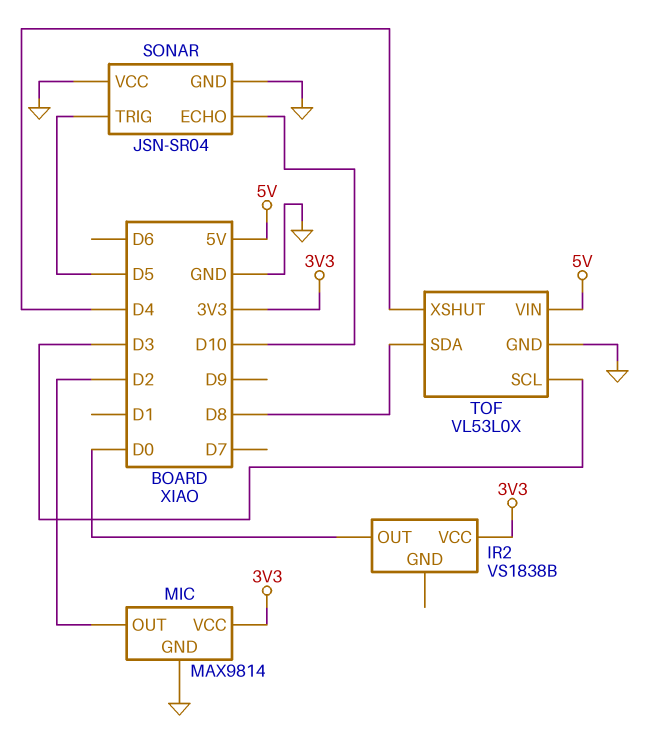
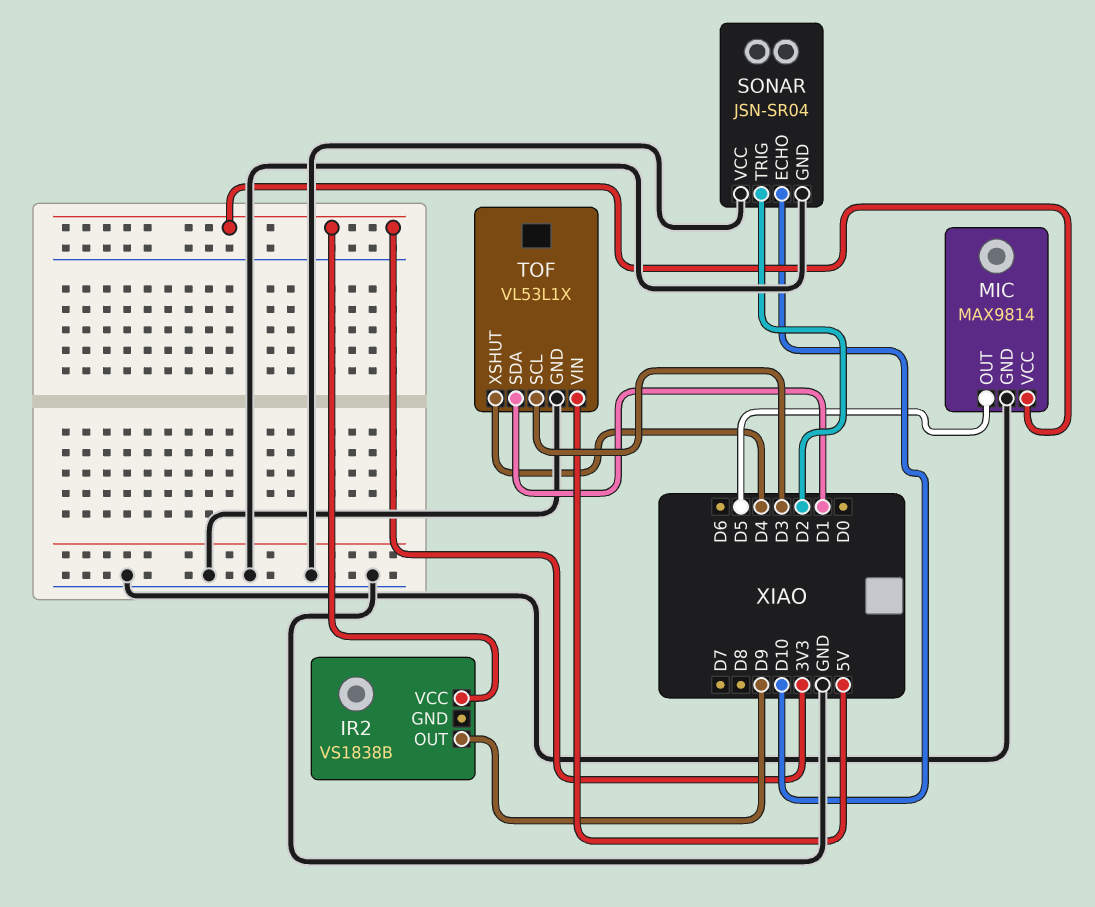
IR2 pin OUT: D0 -> D9
MIC pin OUT: D2 -> D5
SONAR pin TRIG: D5 -> D2
TOF: VL53L0X -> VL53L1X
TOF pin SDA: D8 -> D1

